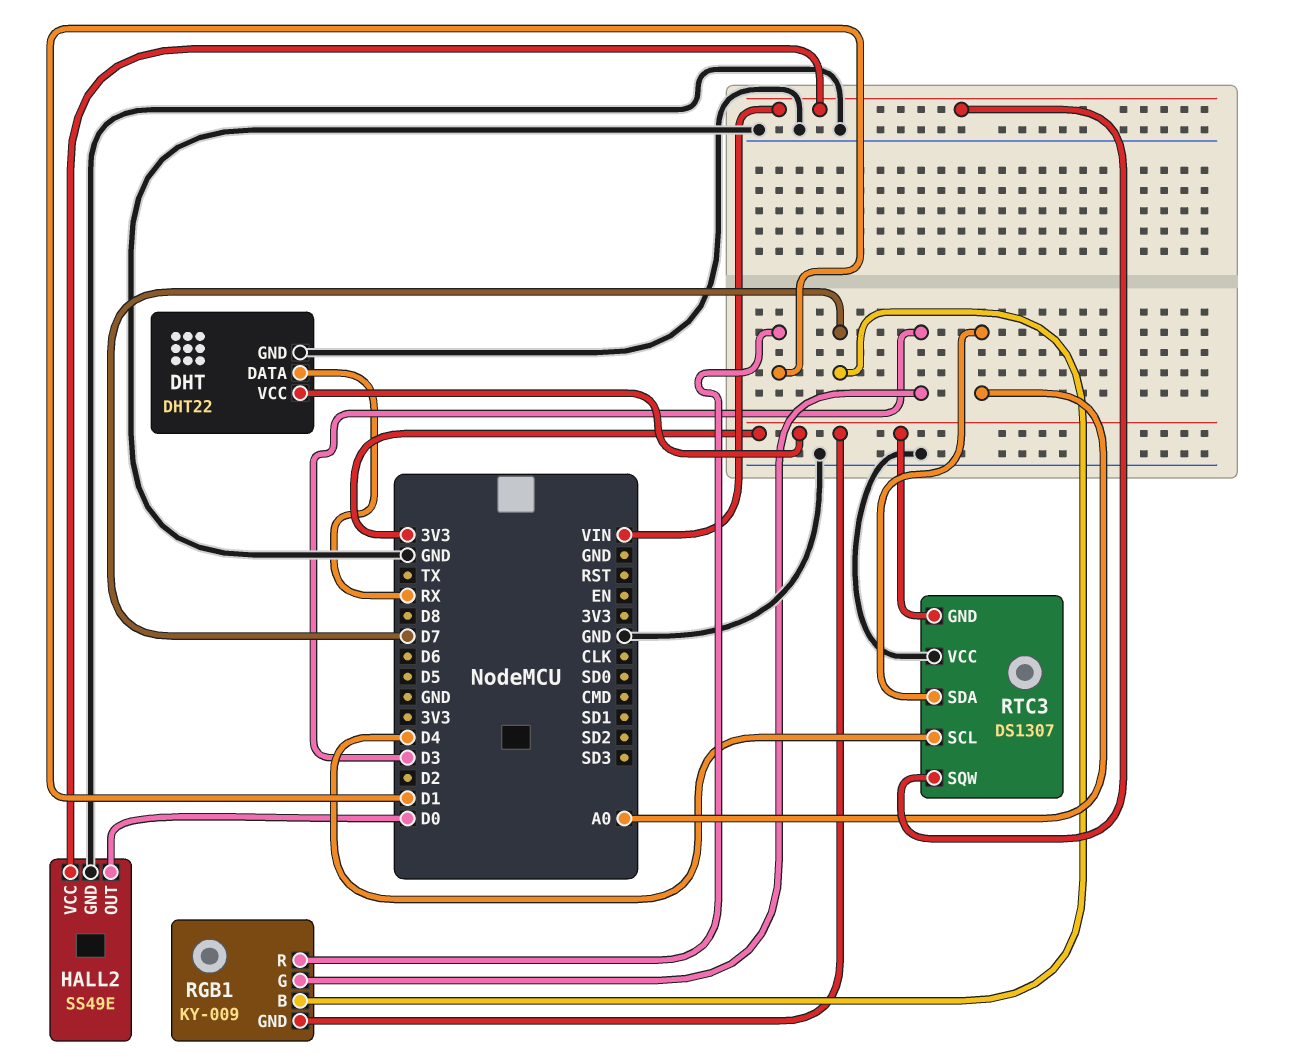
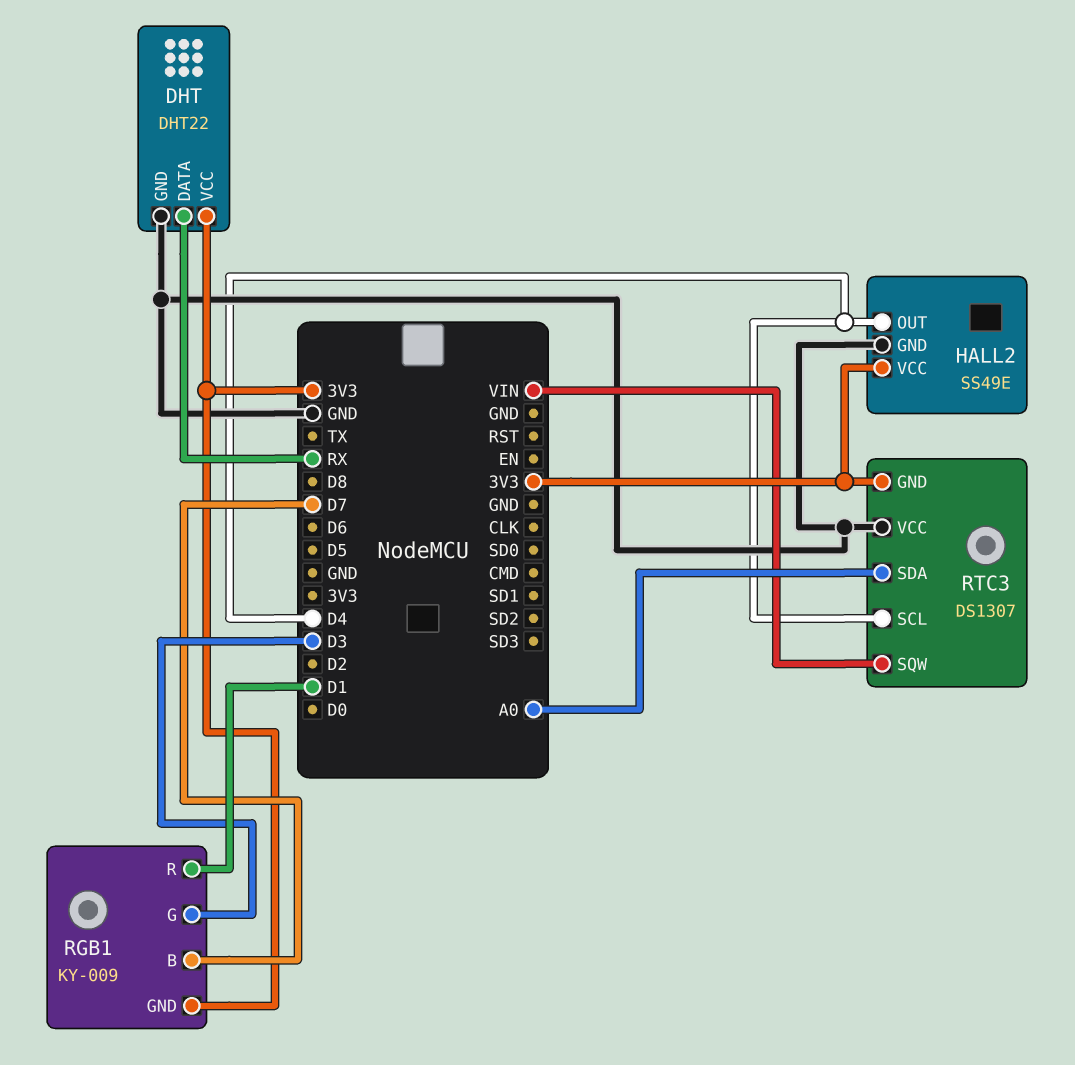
HALL2 pin OUT: D0 -> D4
HALL2 pin VCC: VIN -> 3V3

